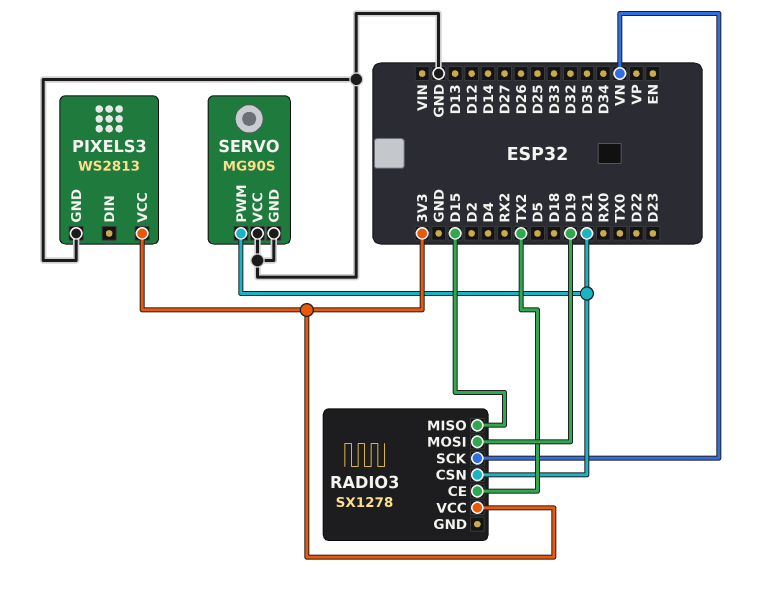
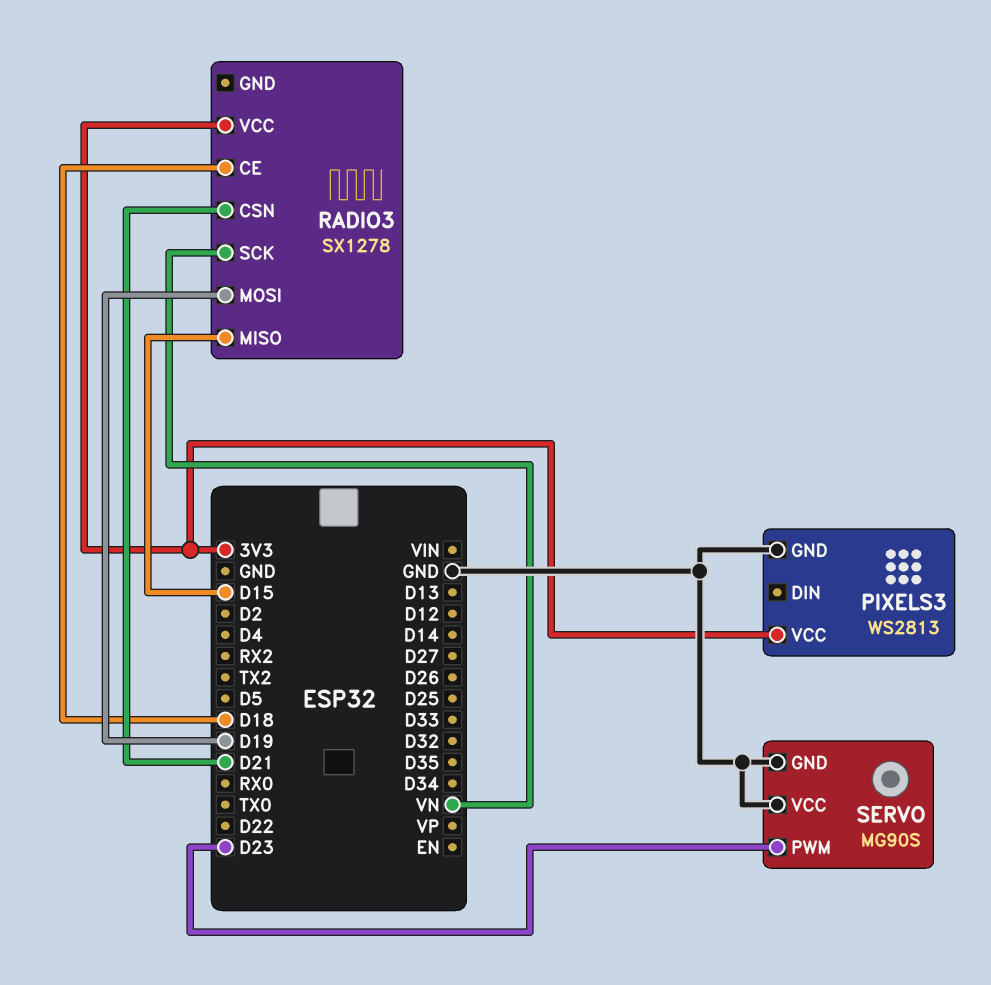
RADIO3 pin CE: TX2 -> D18
SERVO pin PWM: D21 -> D23

